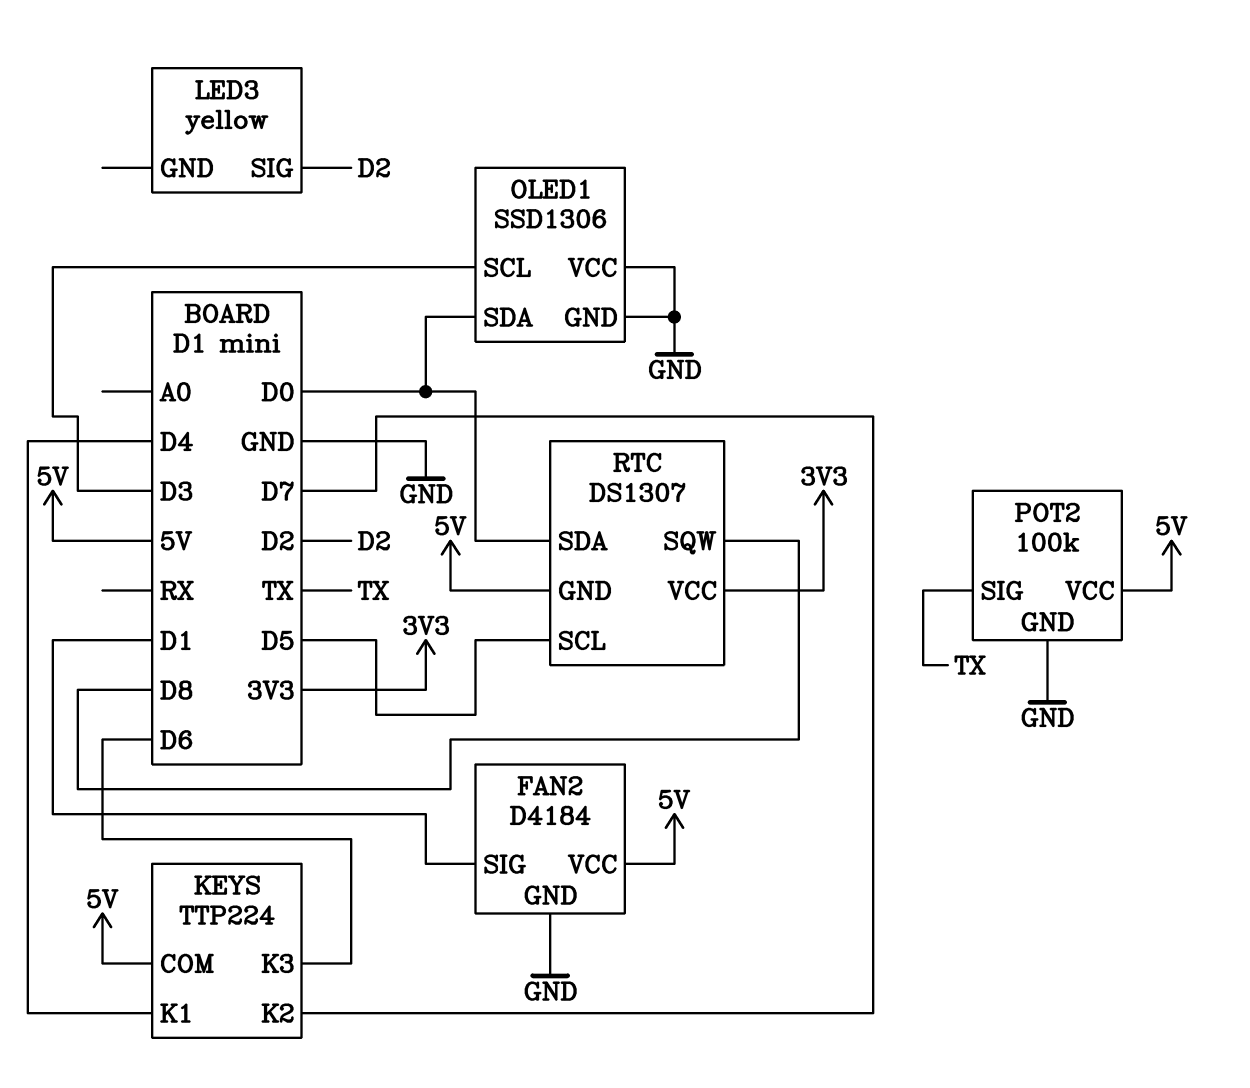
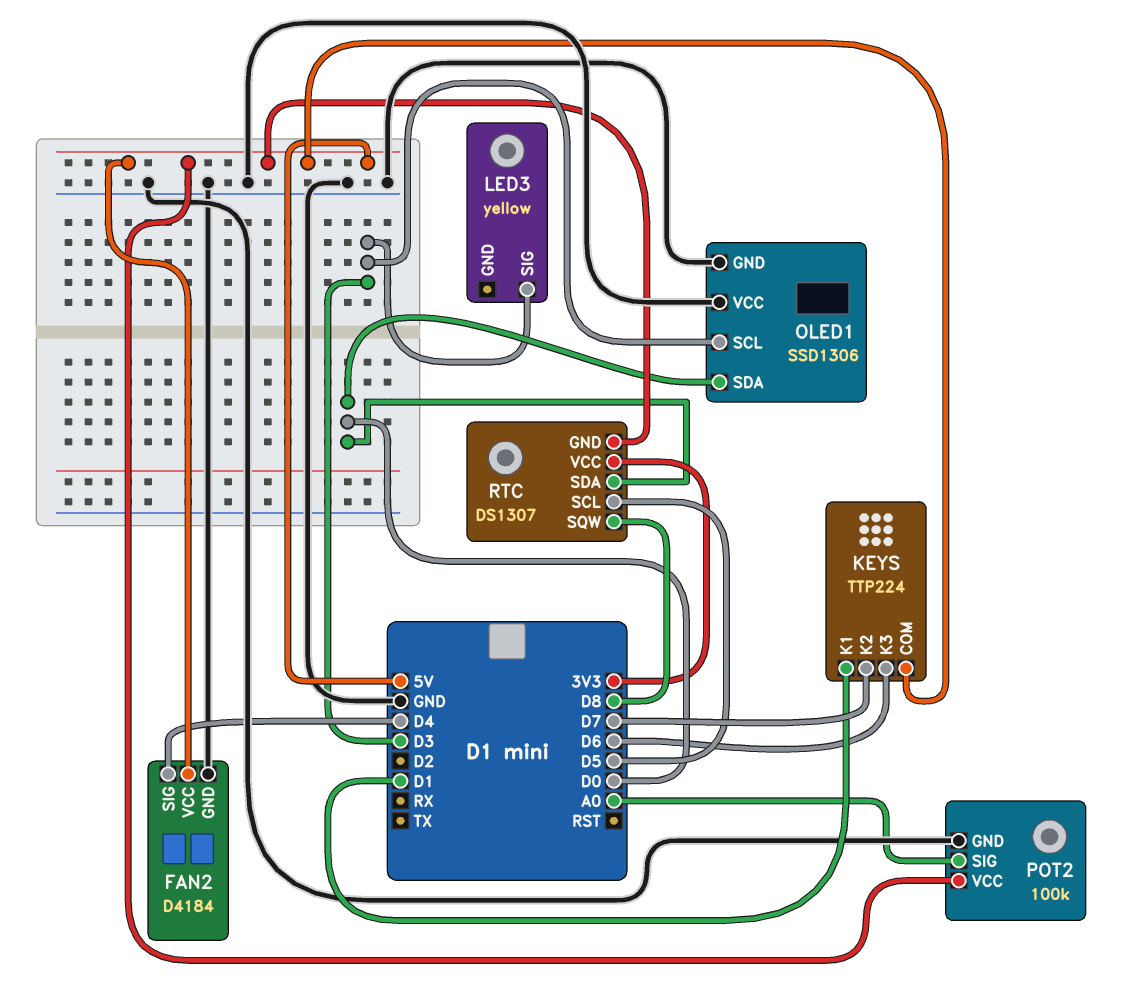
FAN2 pin SIG: D1 -> D4
KEYS pin K1: D4 -> D1
LED3 pin SIG: D2 -> D3
POT2 pin SIG: TX -> A0

